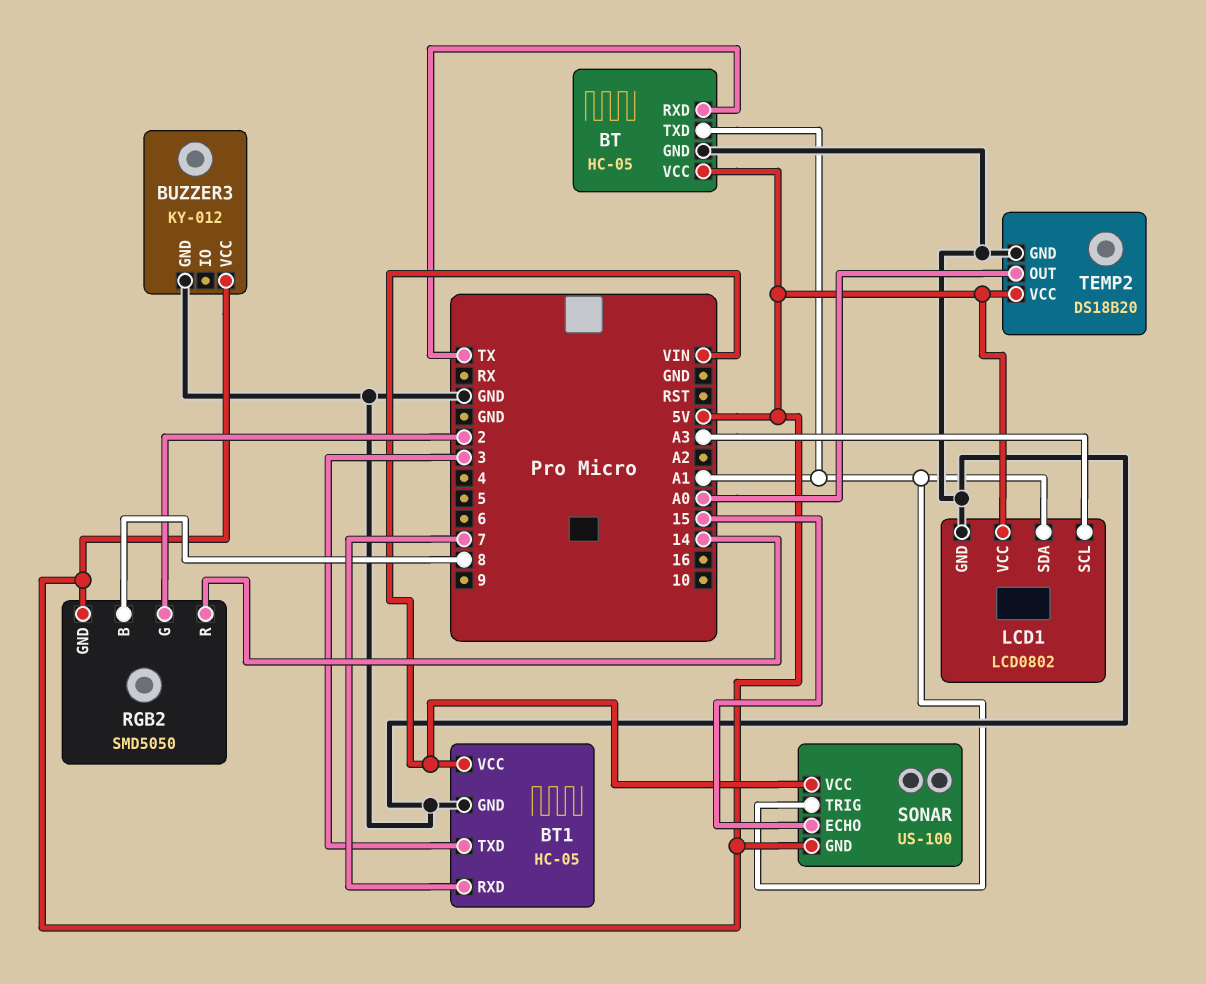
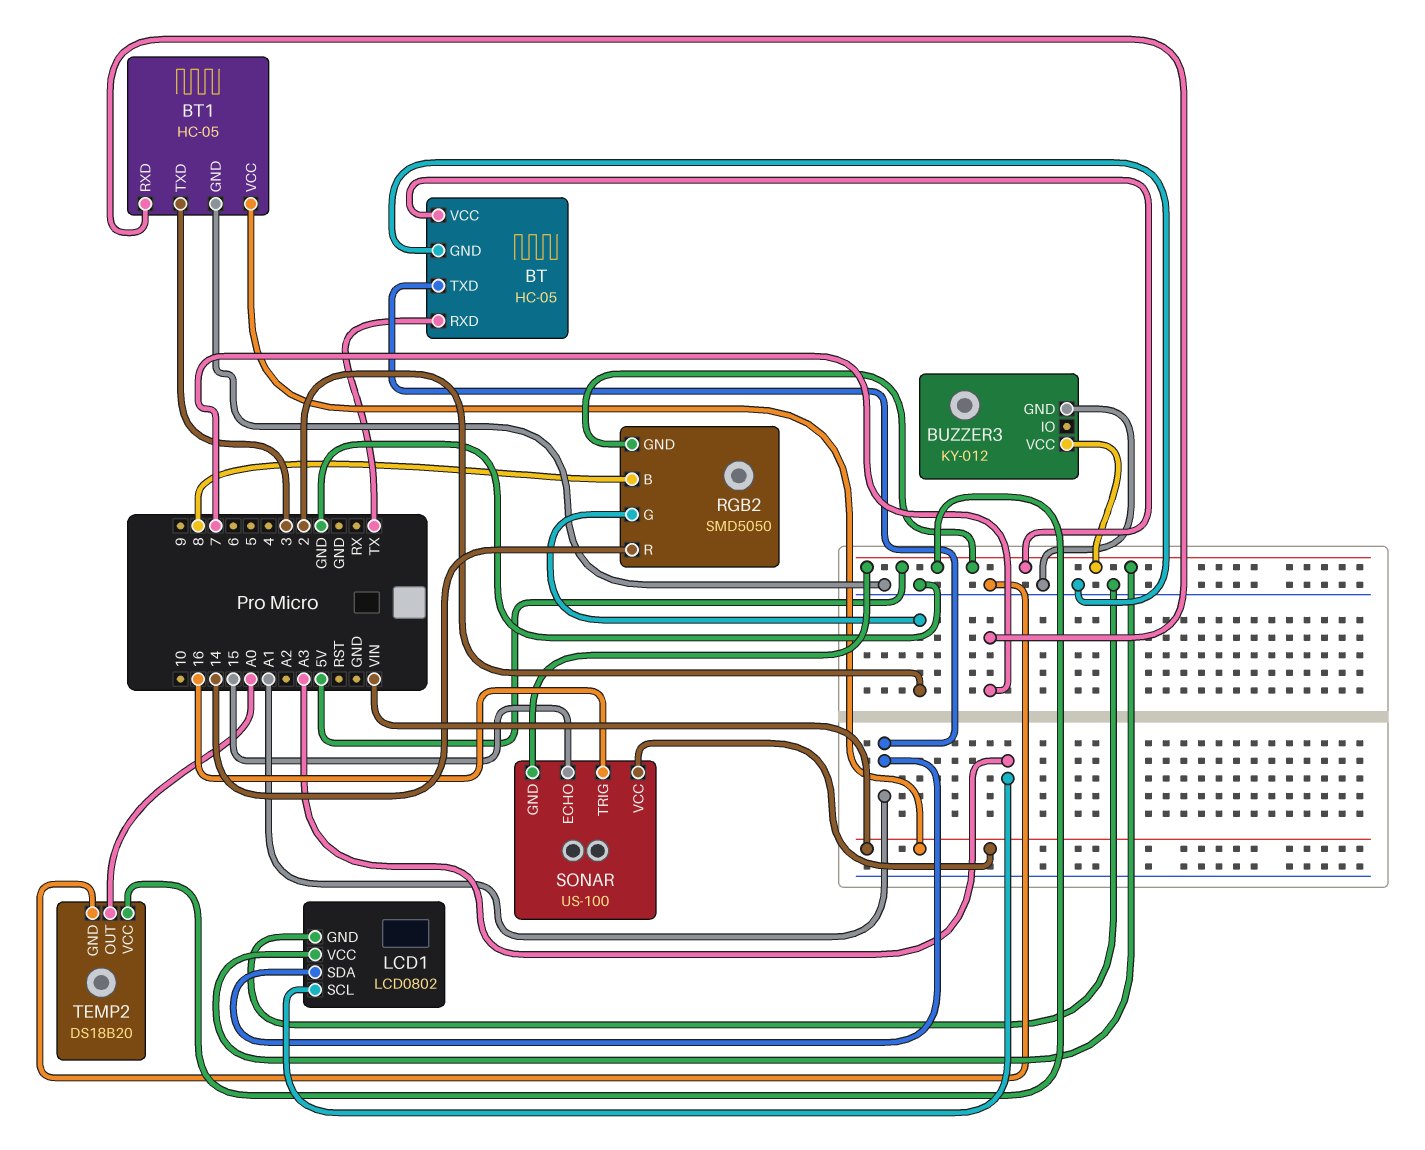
SONAR pin TRIG: A1 -> 16

